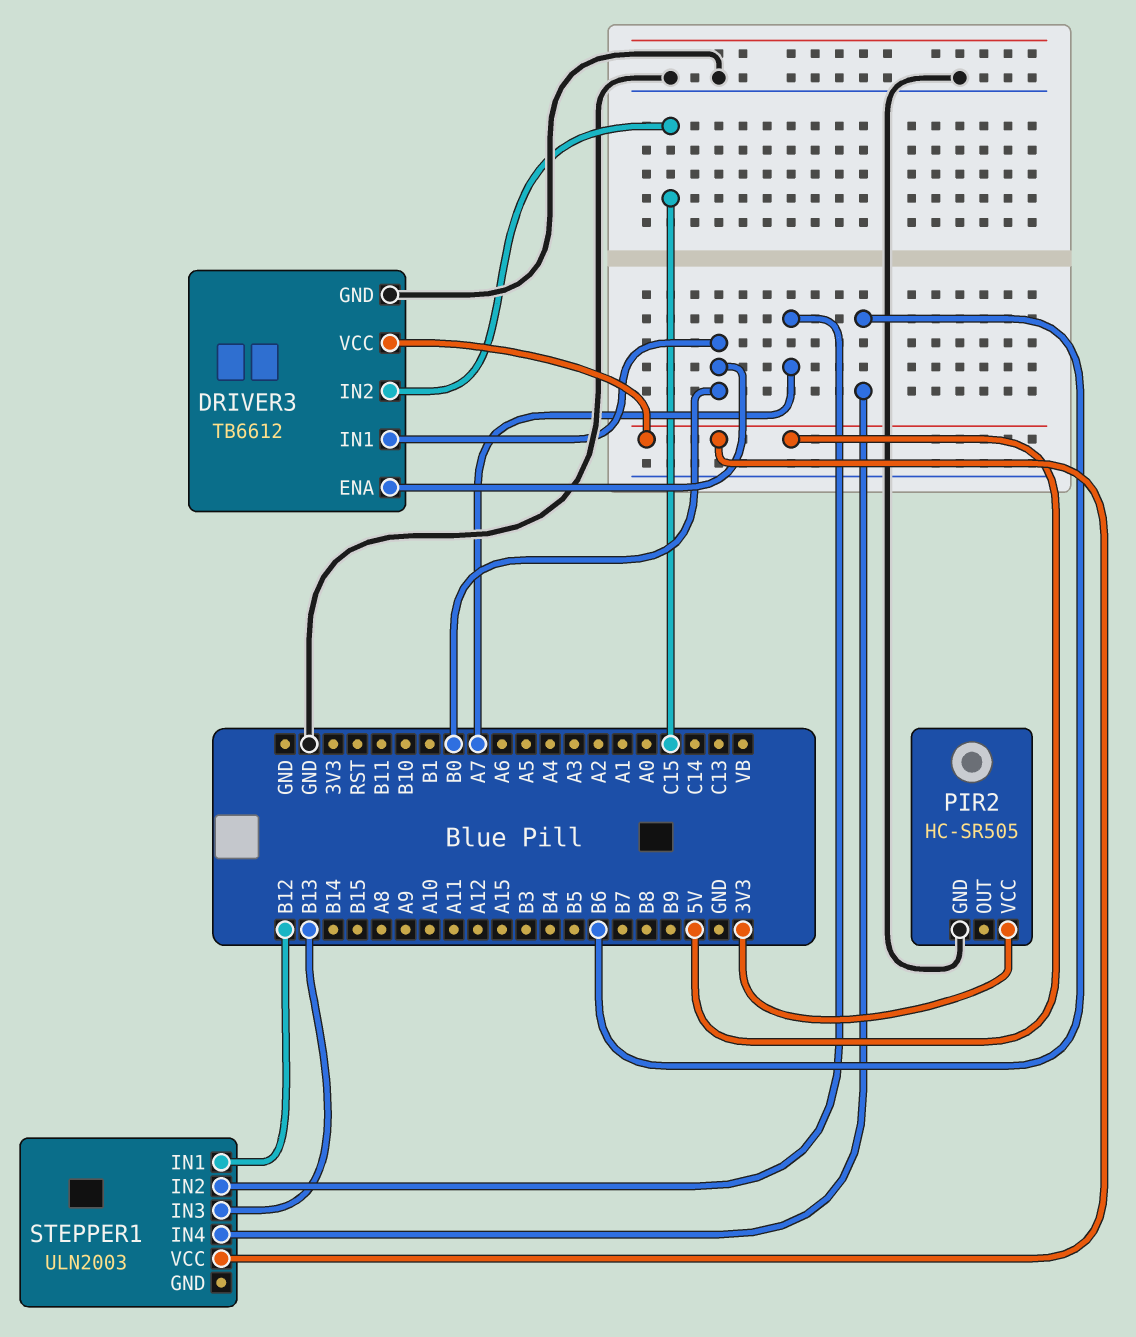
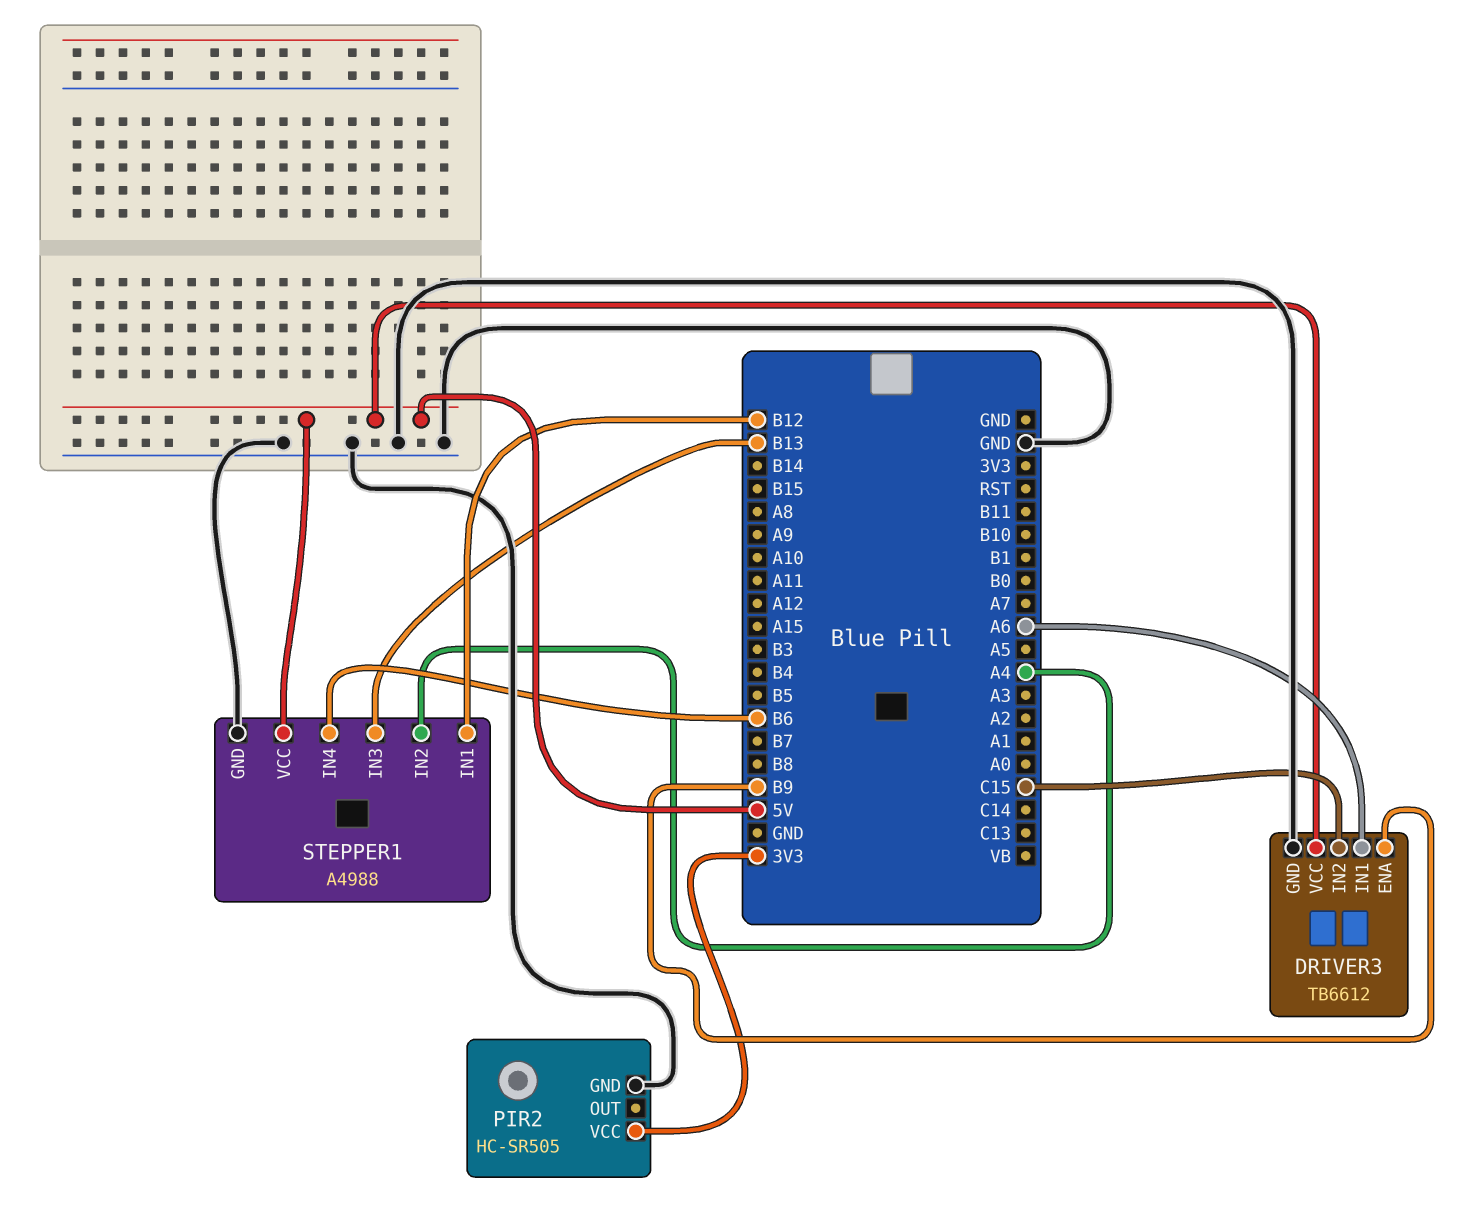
DRIVER3 pin ENA: B0 -> B9
DRIVER3 pin IN1: B0 -> A6
STEPPER1: ULN2003 -> A4988
STEPPER1 pin GND: none -> GND
STEPPER1 pin IN2: A7 -> A4

